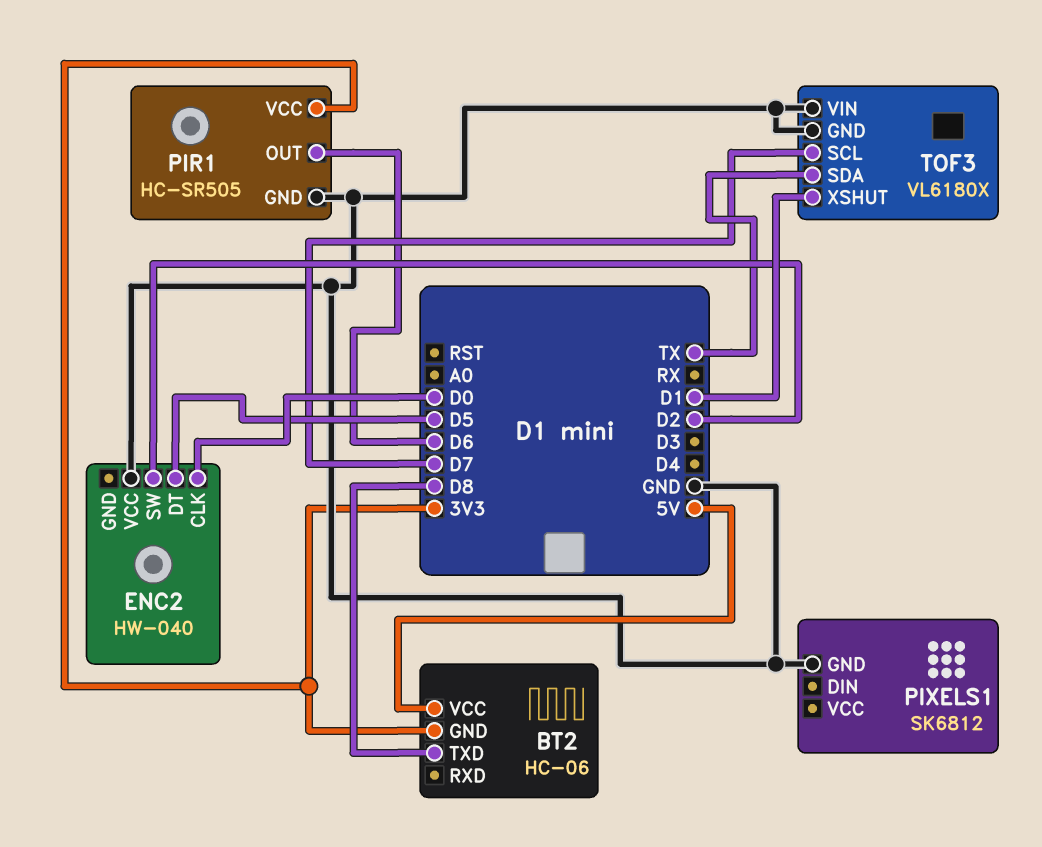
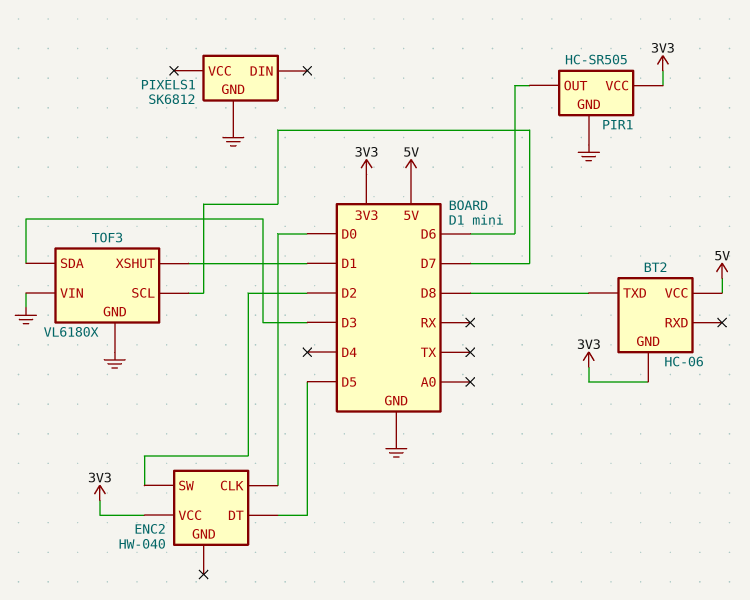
ENC2 pin VCC: GND -> 3V3
TOF3 pin SDA: TX -> D3

